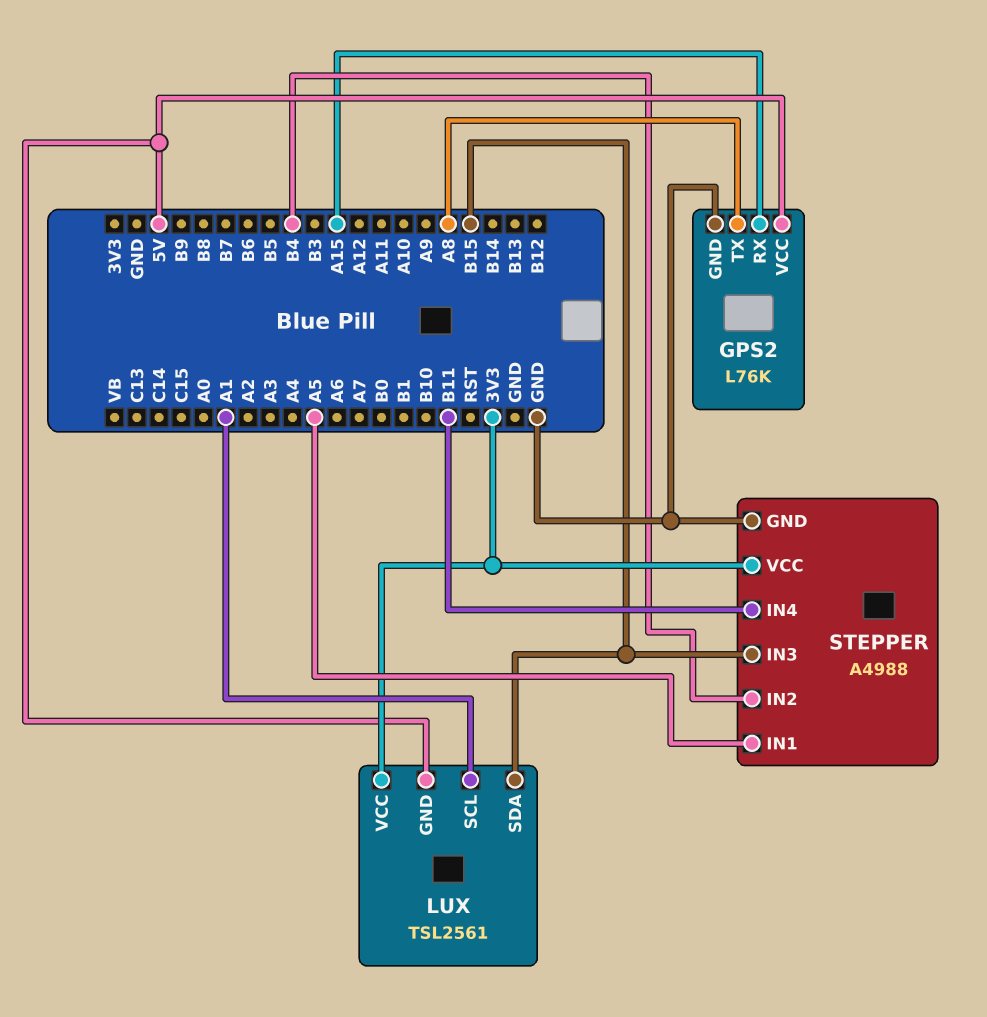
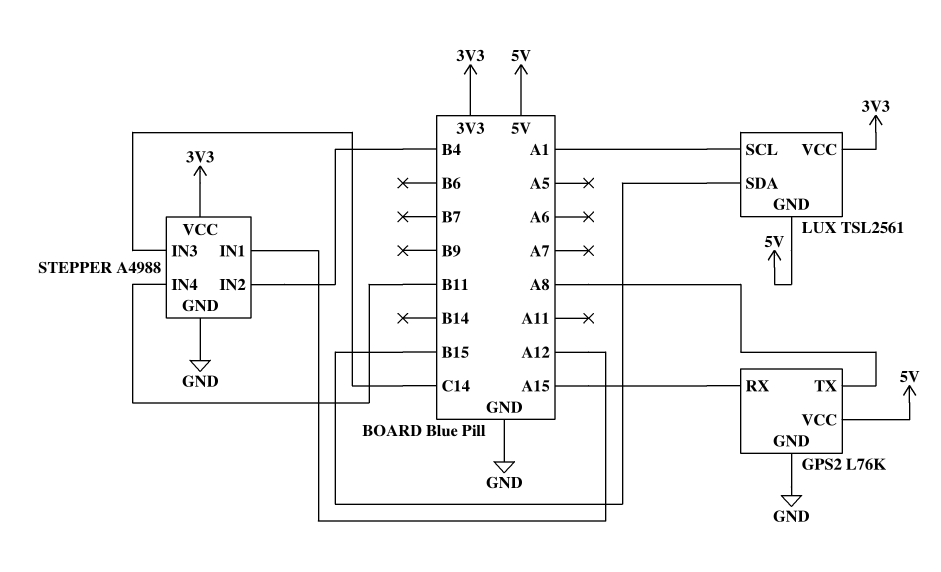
STEPPER pin IN1: A5 -> A12
STEPPER pin IN3: B15 -> C14

